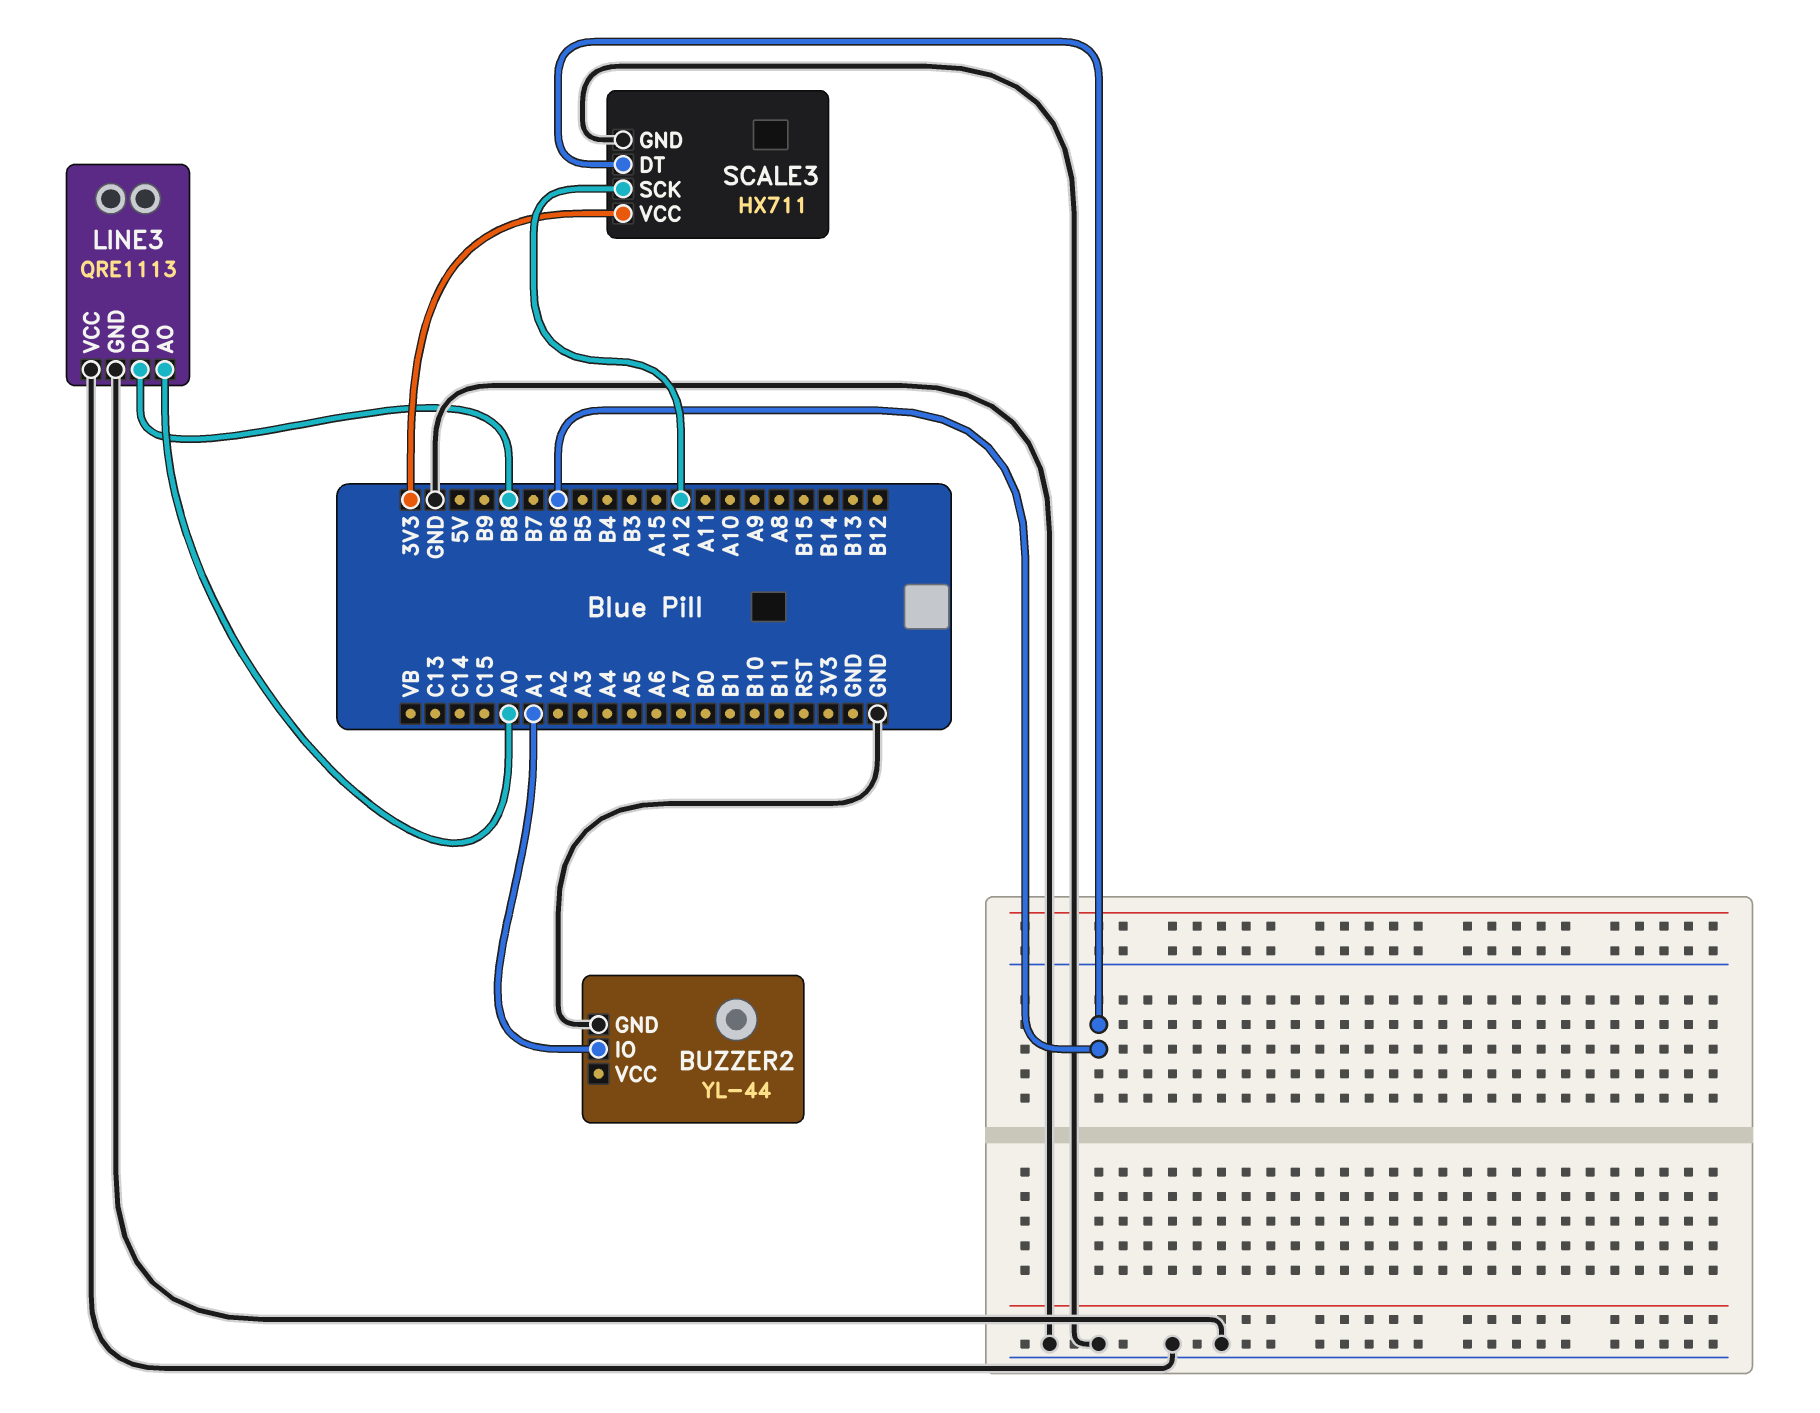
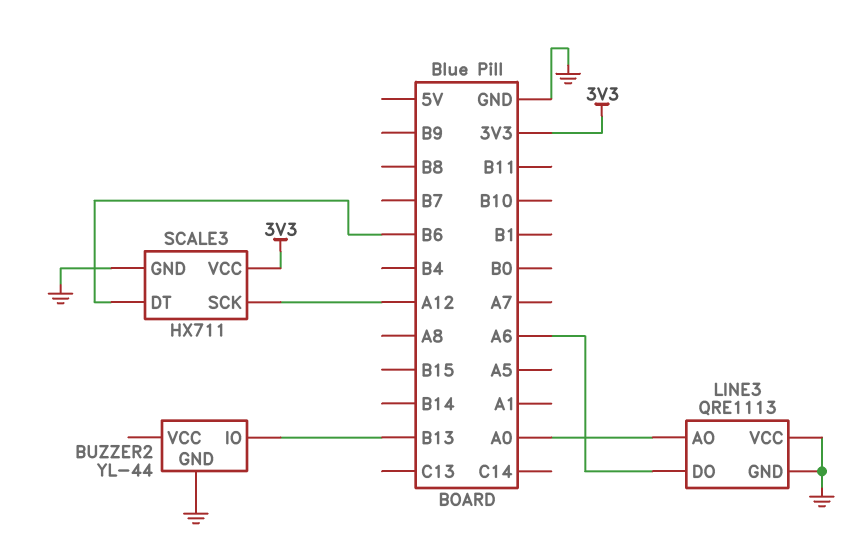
BUZZER2 pin IO: A1 -> B13
LINE3 pin DO: B8 -> A6

